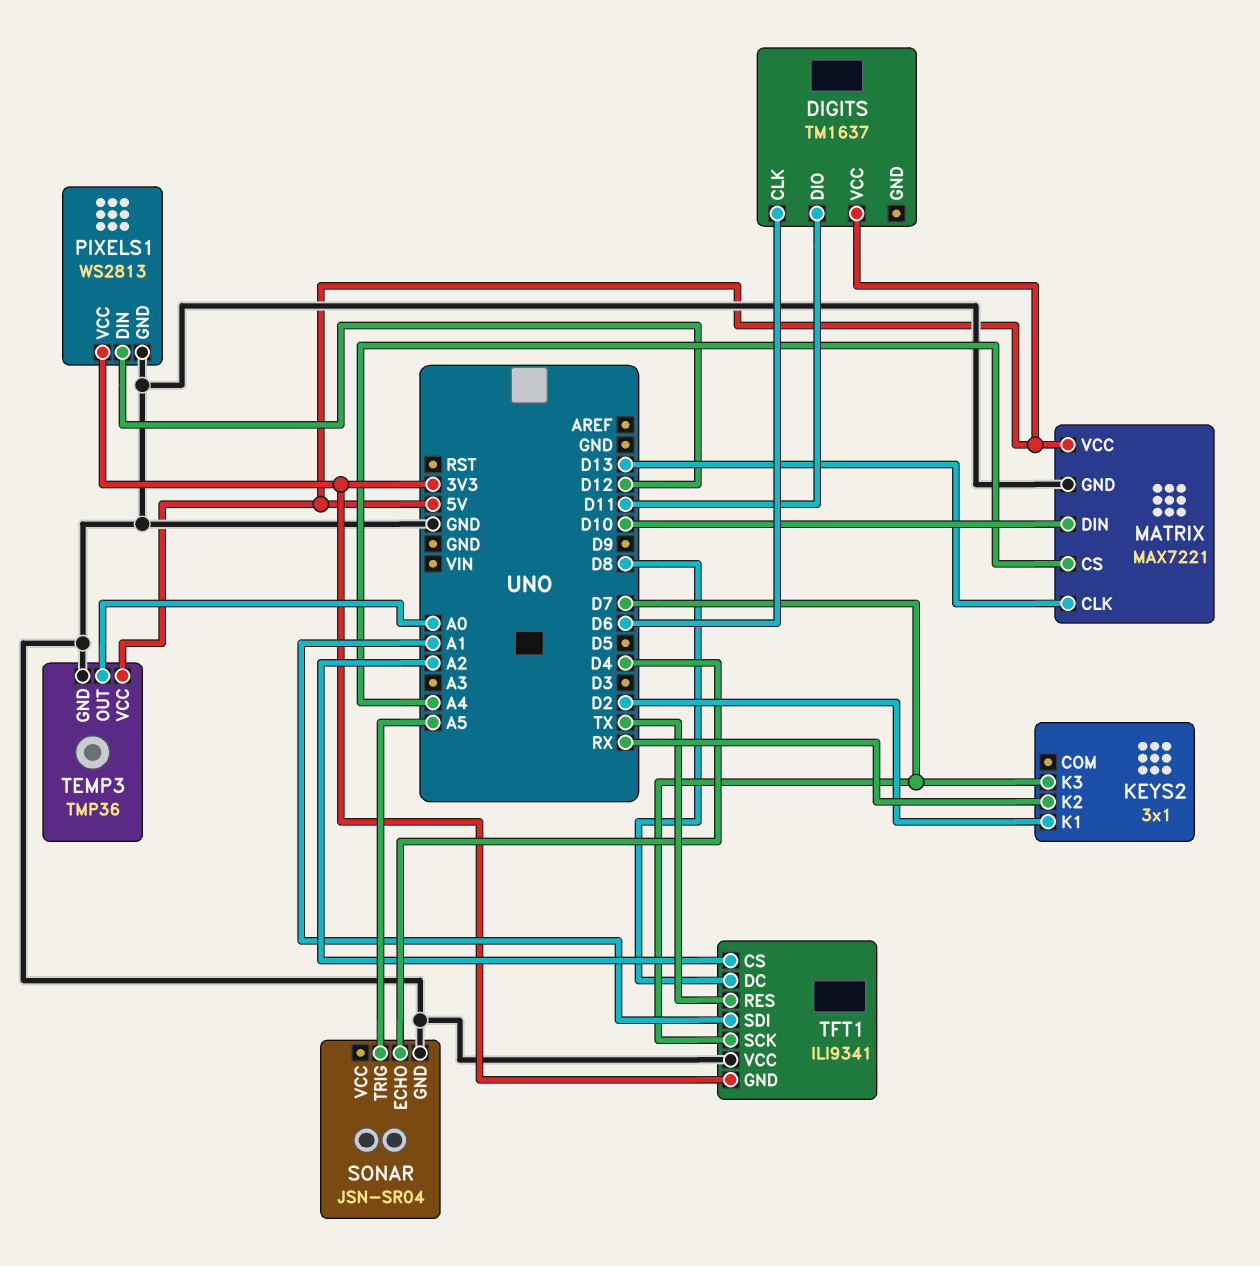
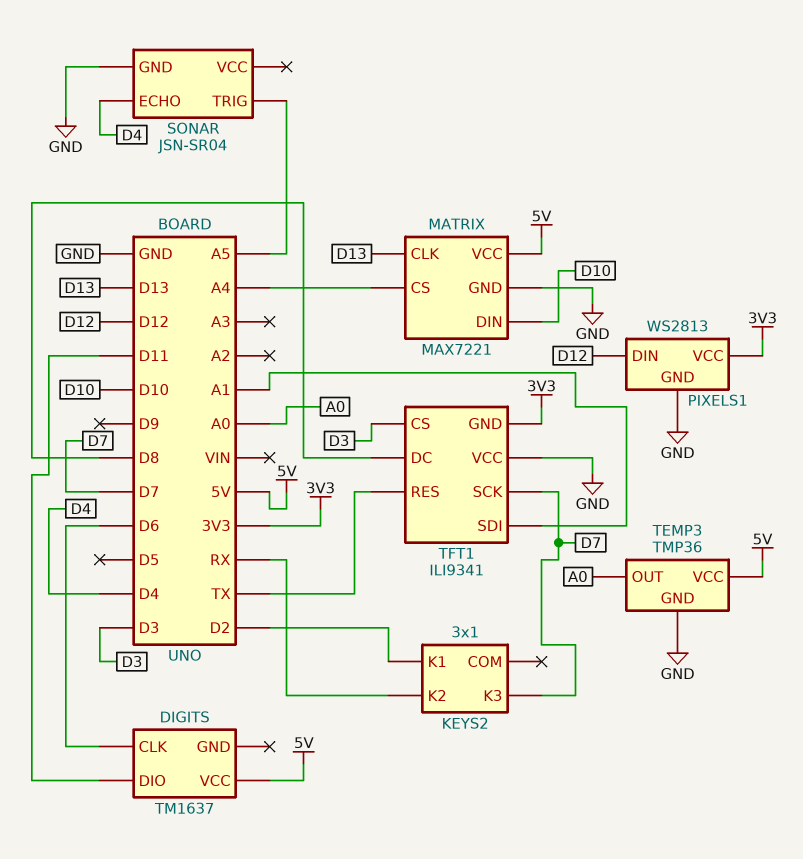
TFT1 pin CS: A2 -> D3

